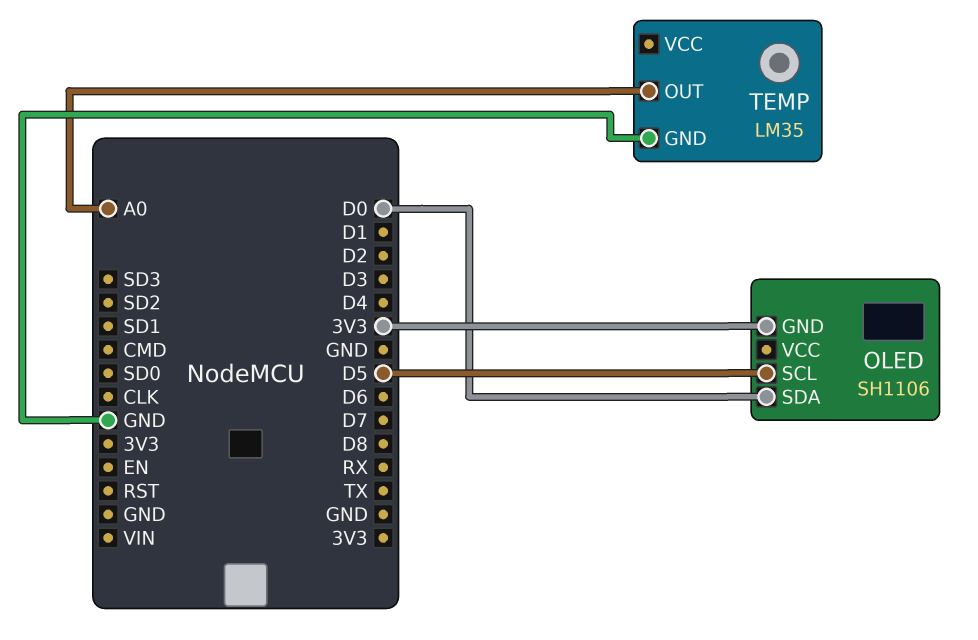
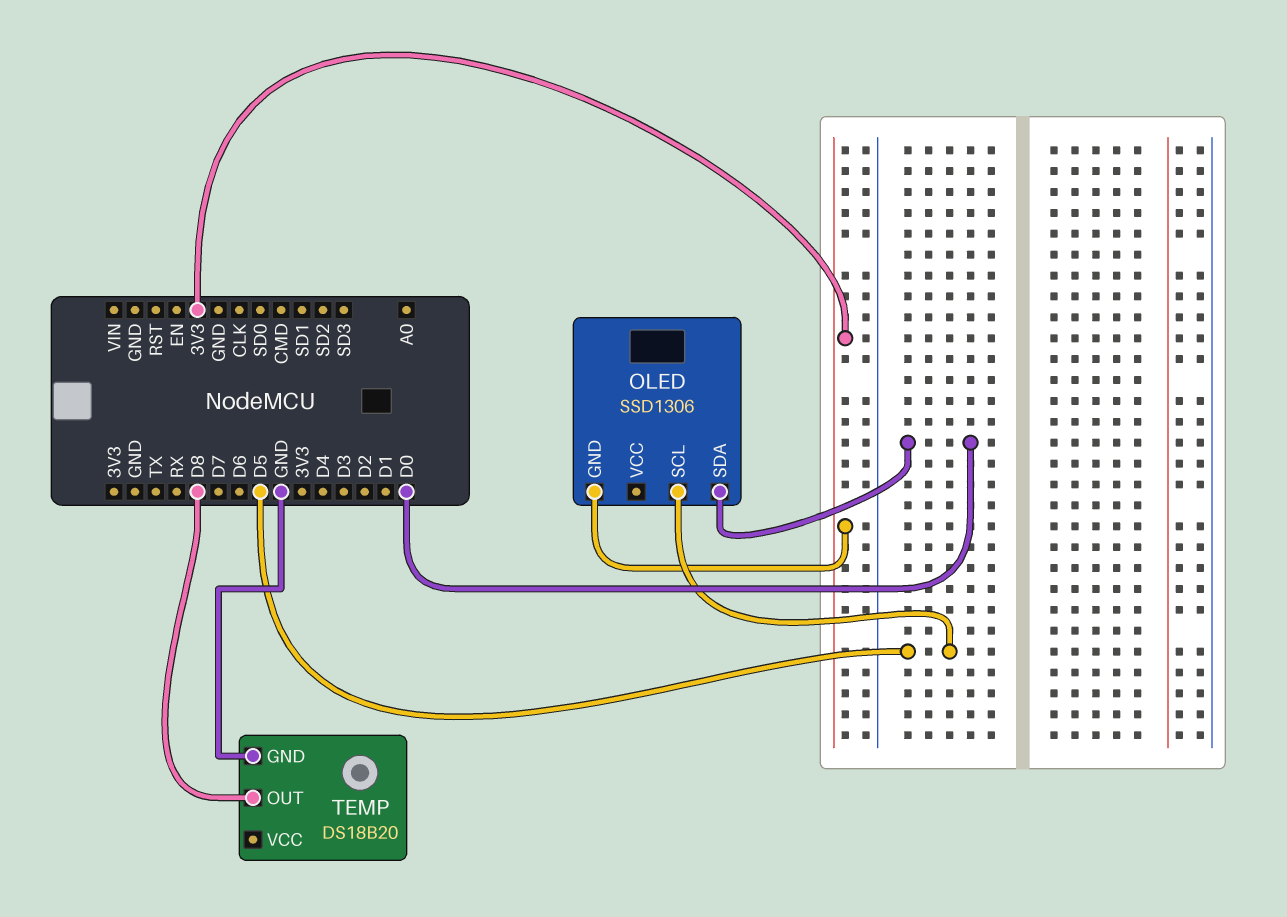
OLED: SH1106 -> SSD1306
TEMP: LM35 -> DS18B20
TEMP pin OUT: A0 -> D8

